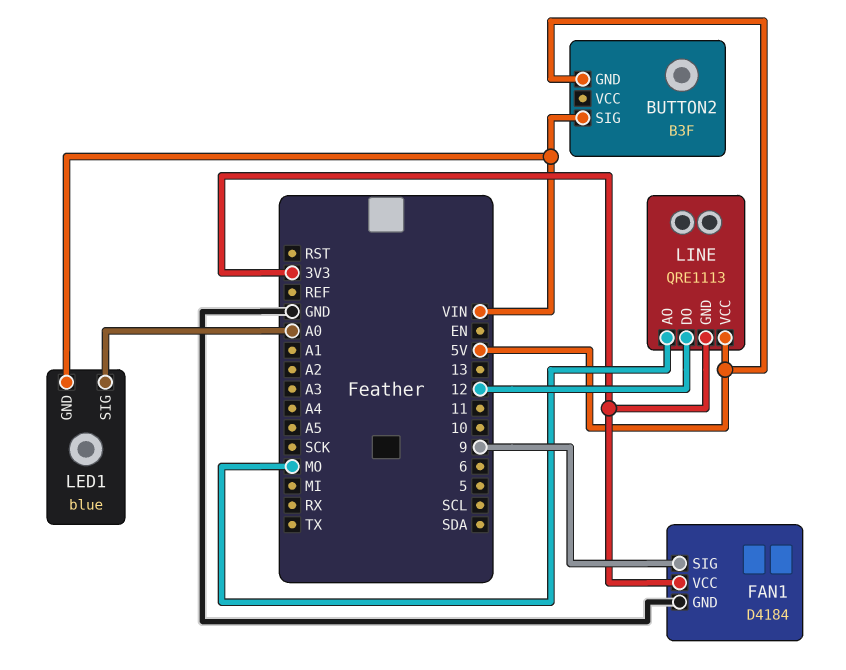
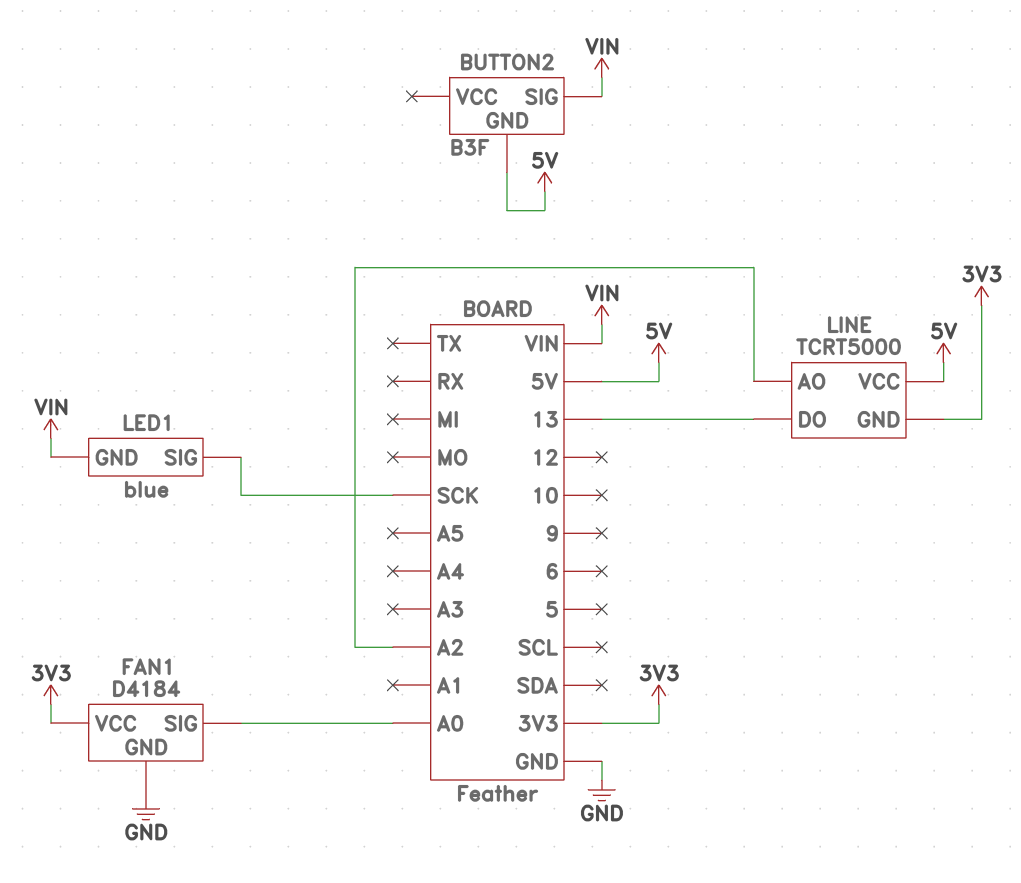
FAN1 pin SIG: 9 -> A0
LED1 pin SIG: A0 -> SCK
LINE: QRE1113 -> TCRT5000
LINE pin AO: MO -> A2
LINE pin DO: 12 -> 13

